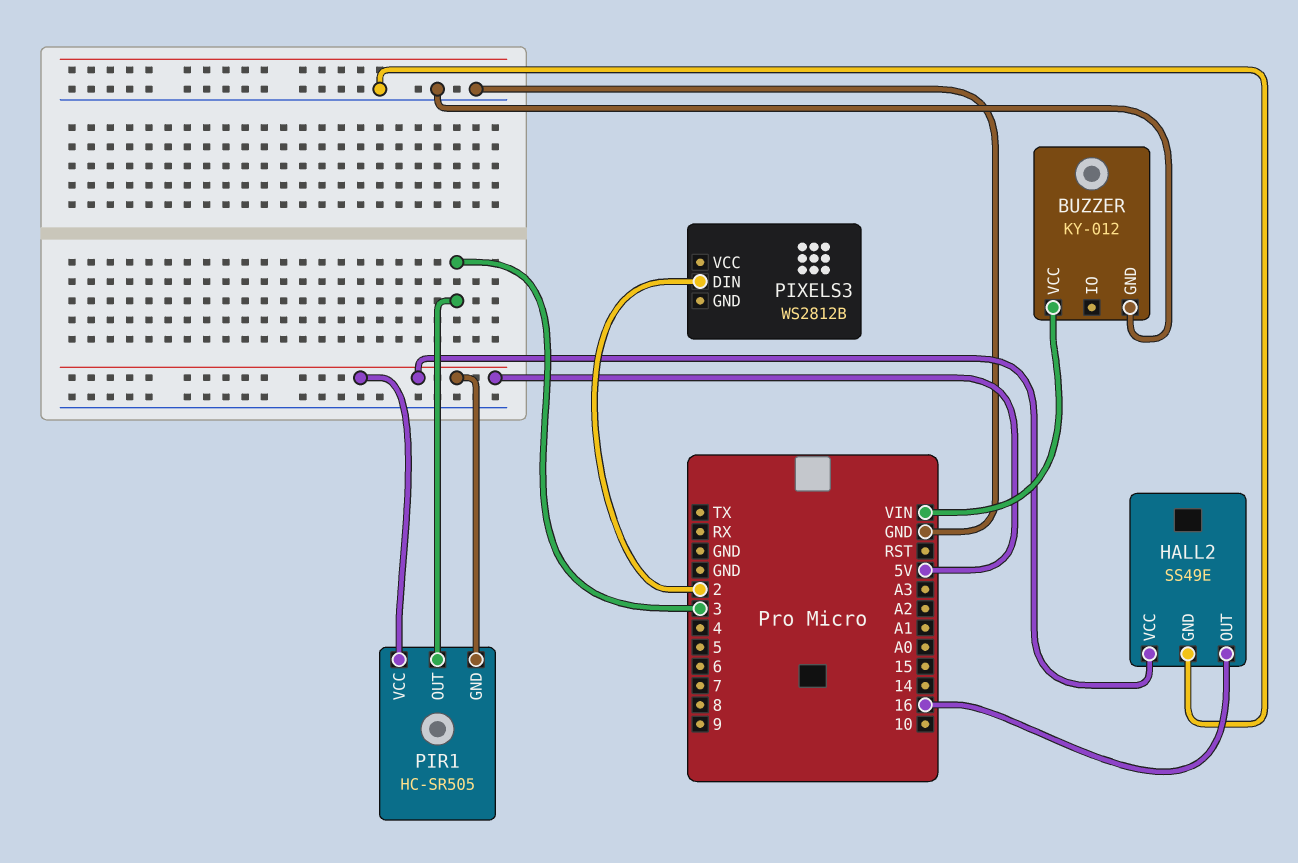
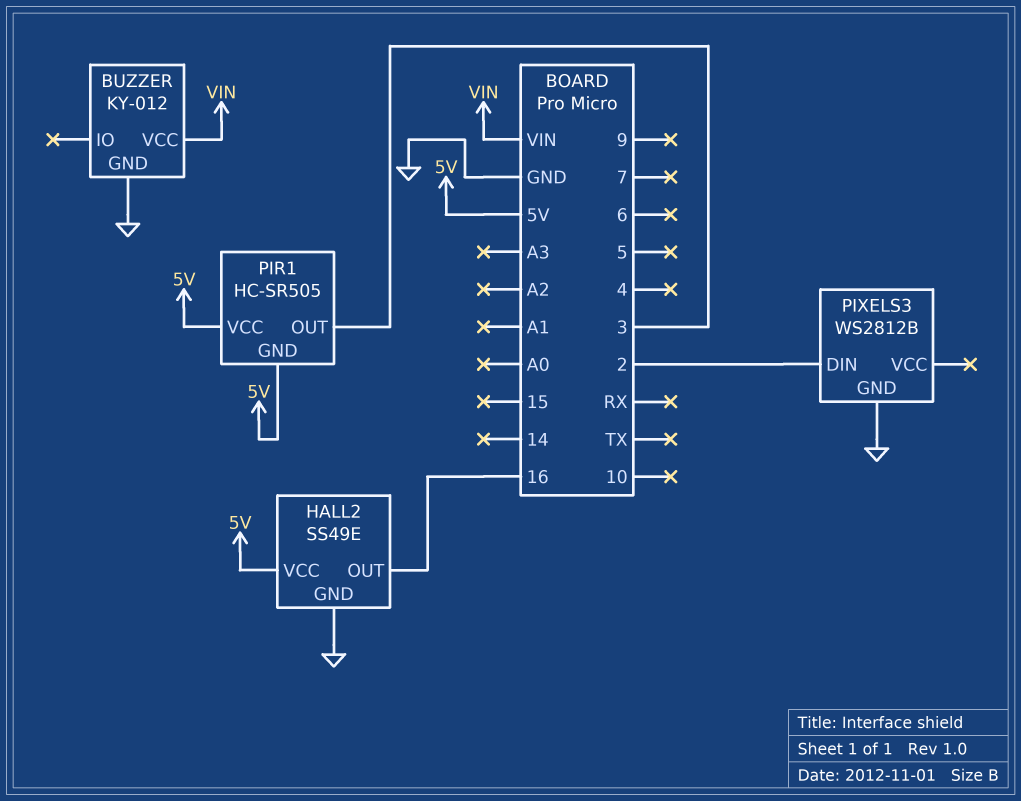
PIXELS3 pin GND: none -> GND

